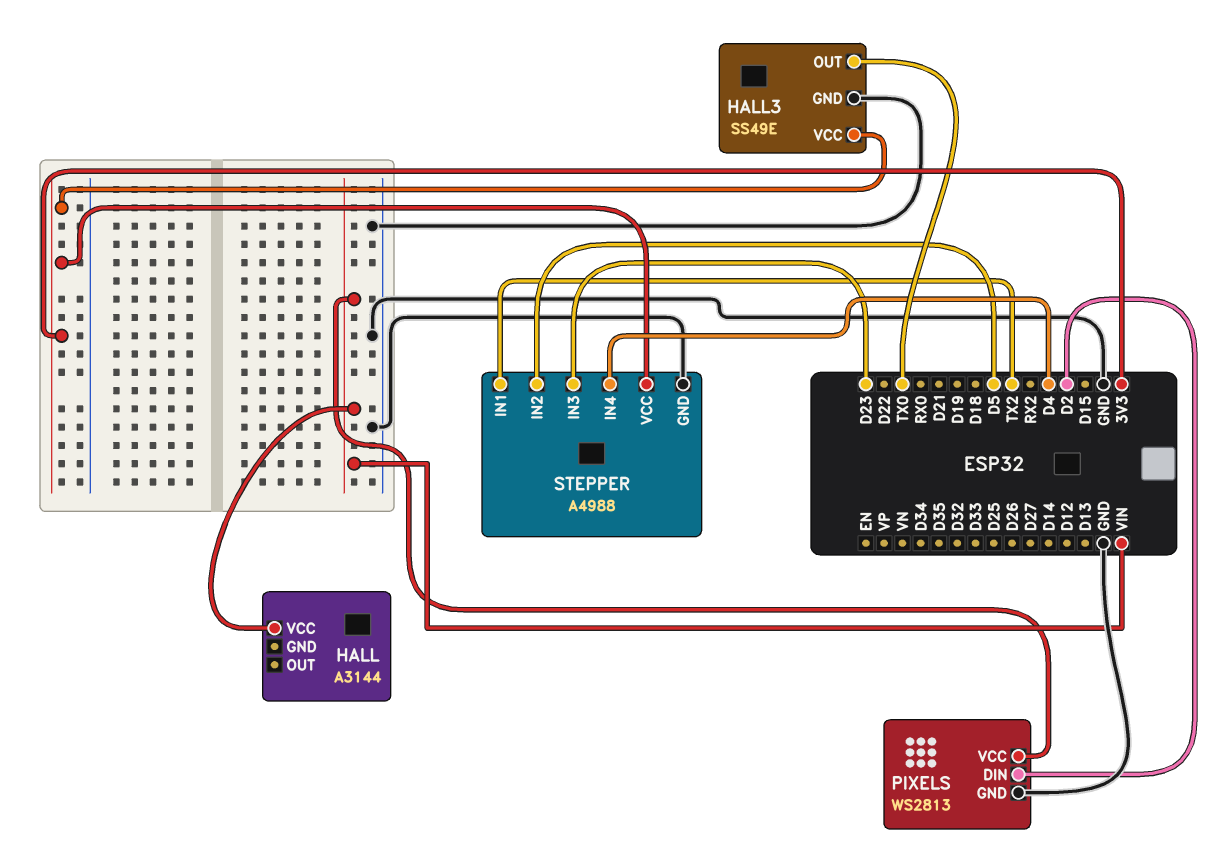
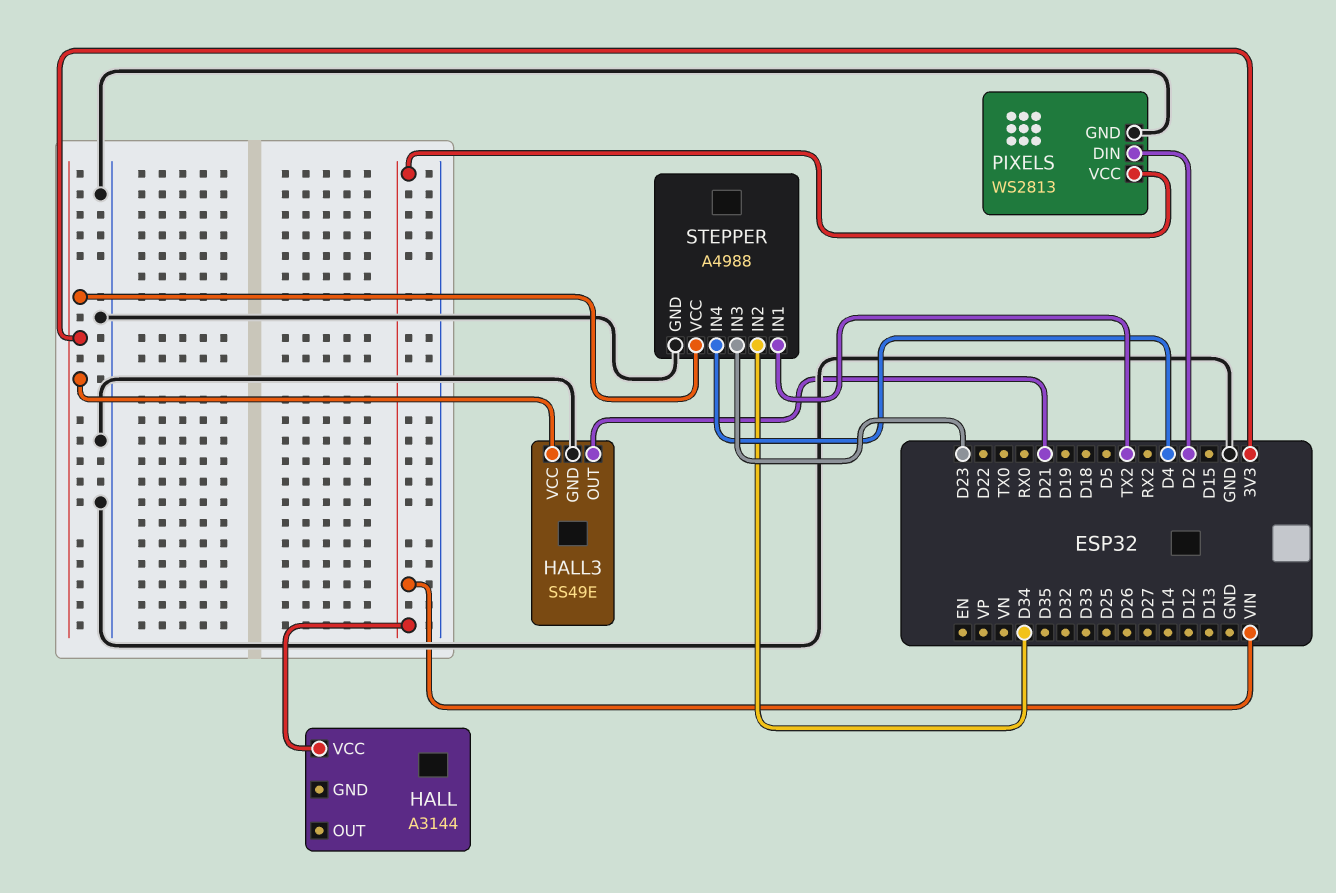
HALL3 pin OUT: TX0 -> D21
STEPPER pin IN2: D5 -> D34

